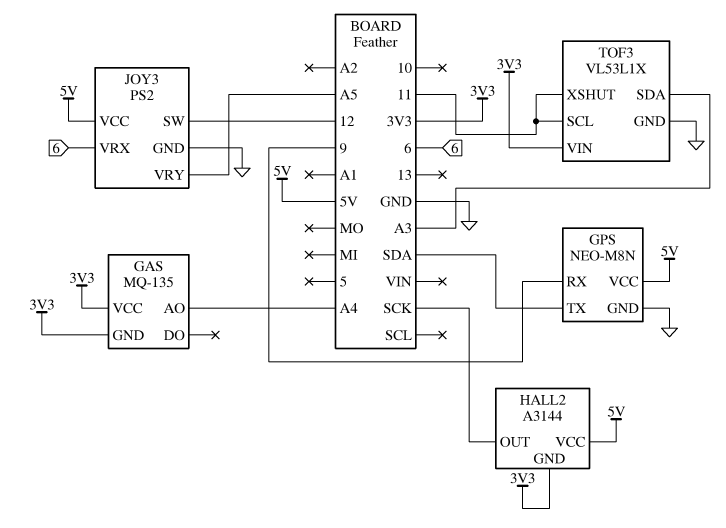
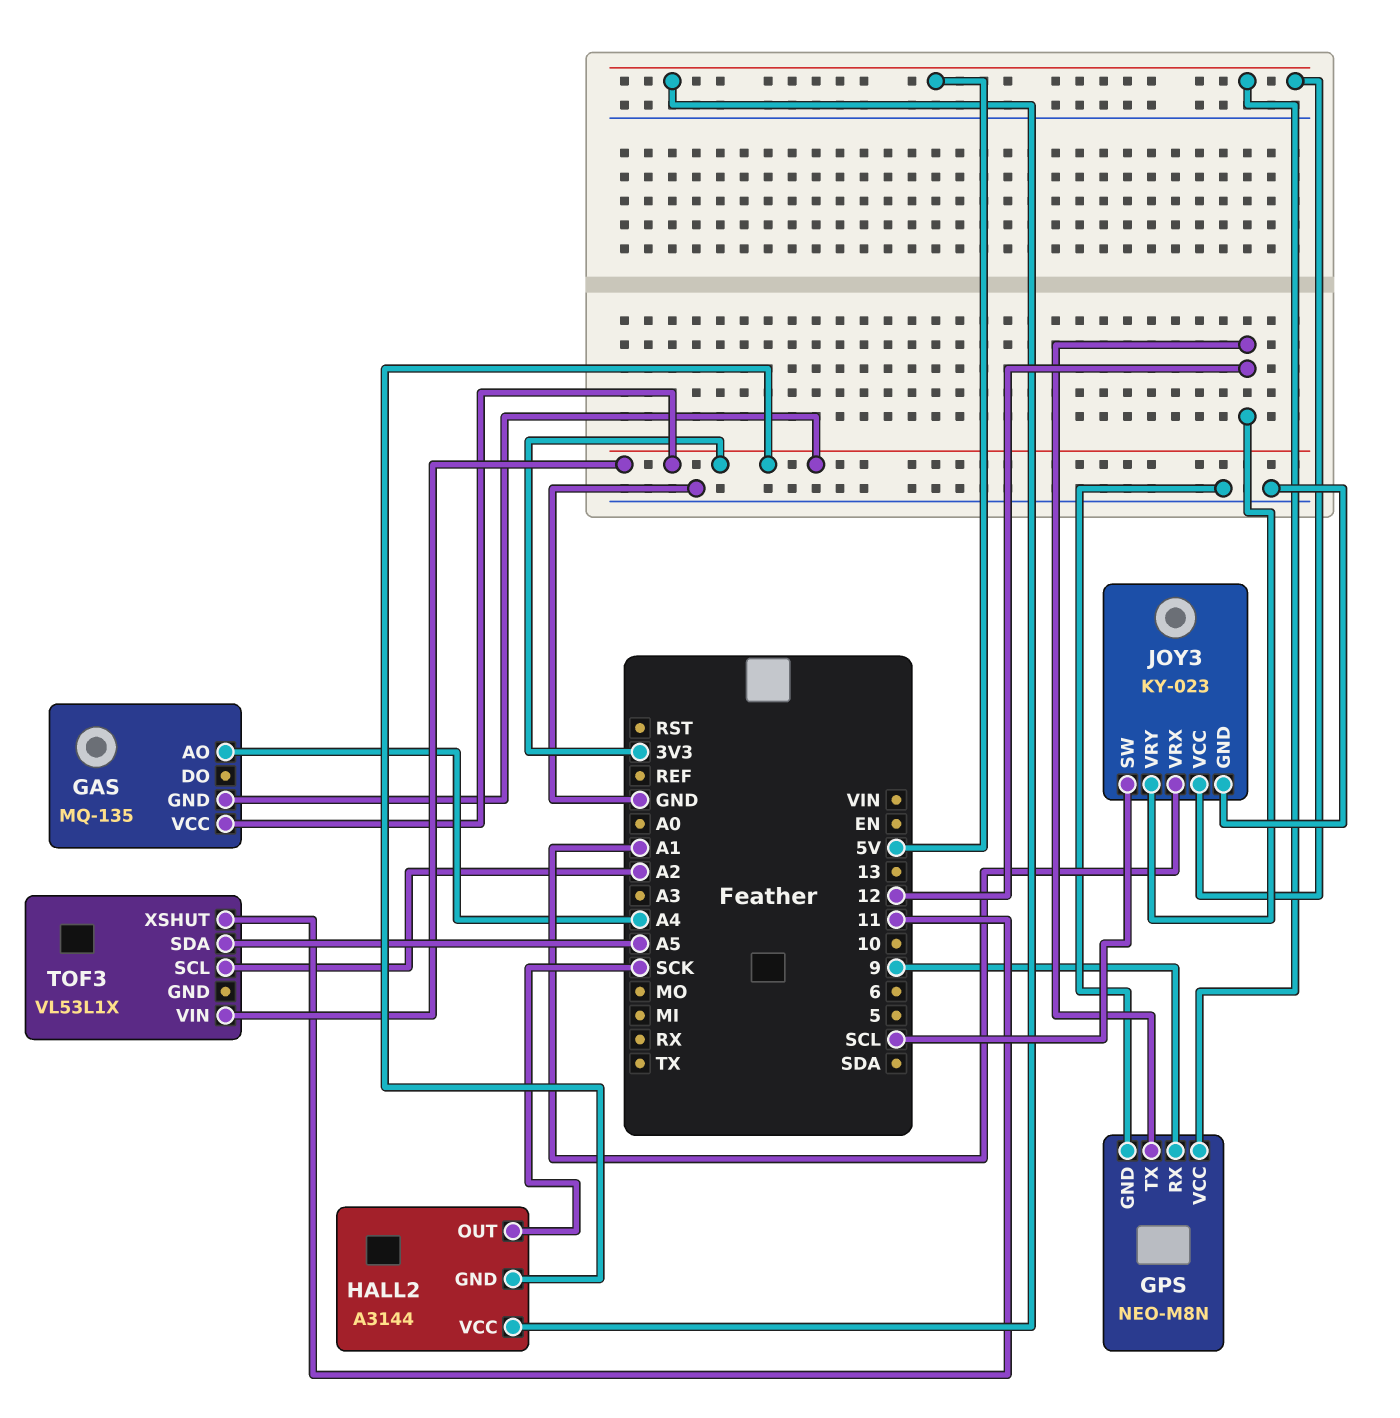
GPS pin TX: SDA -> 12
JOY3: PS2 -> KY-023
JOY3 pin SW: 12 -> SCL
JOY3 pin VRX: 6 -> A1
JOY3 pin VRY: A5 -> 12
TOF3 pin GND: GND -> none
TOF3 pin SCL: 11 -> A2
TOF3 pin SDA: A3 -> A5

